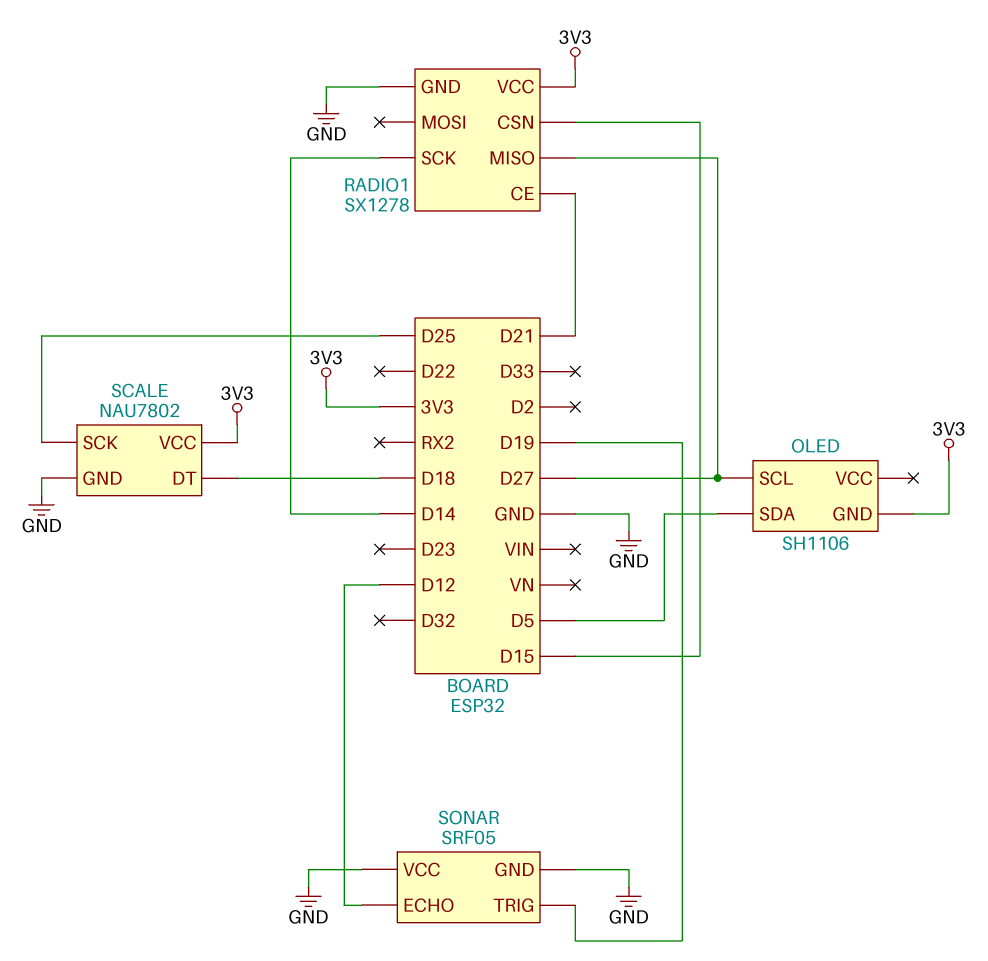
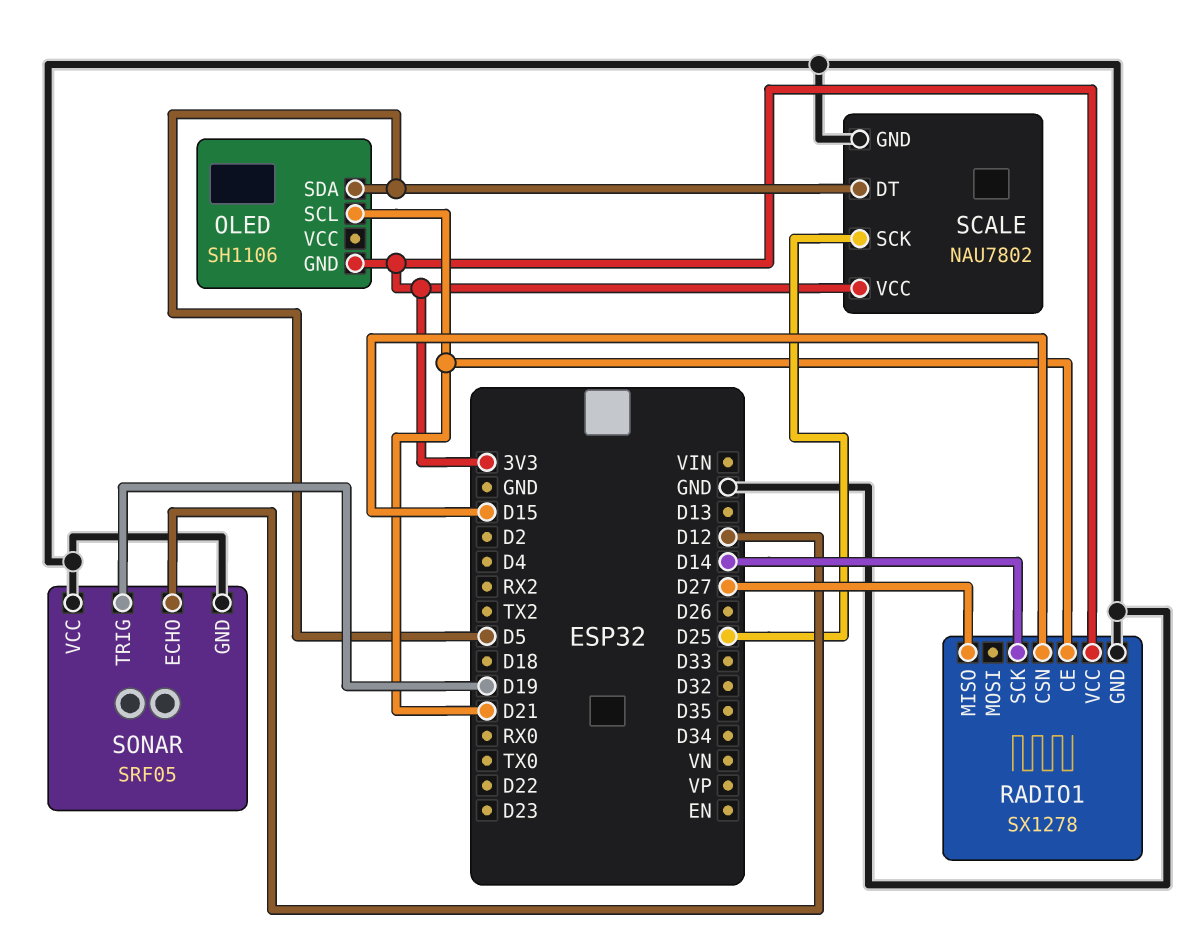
OLED pin SCL: D27 -> D21
SCALE pin DT: D18 -> D5

